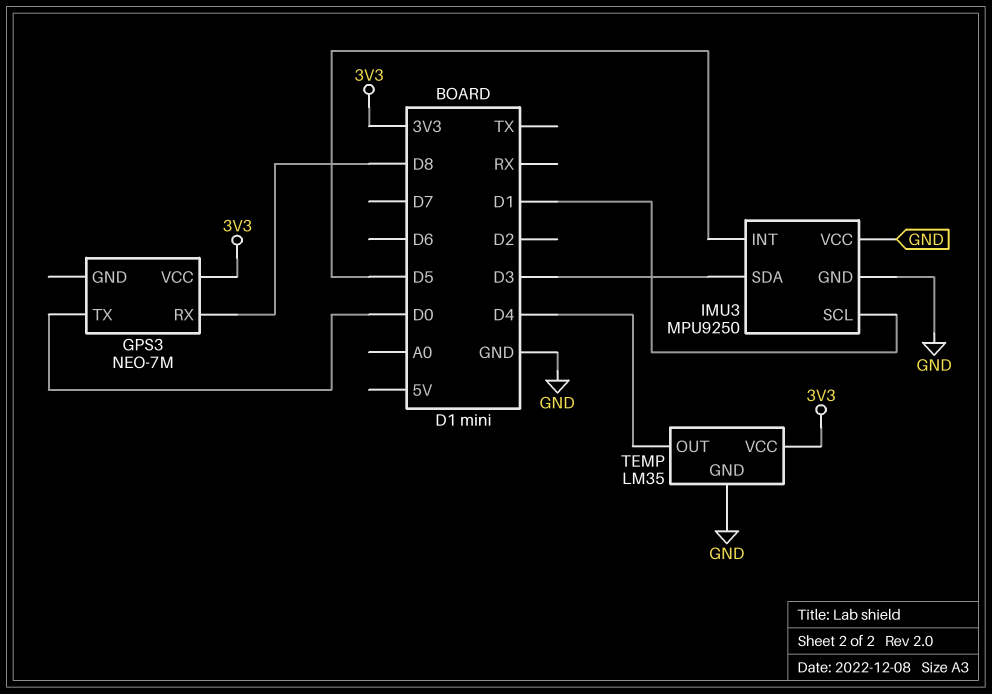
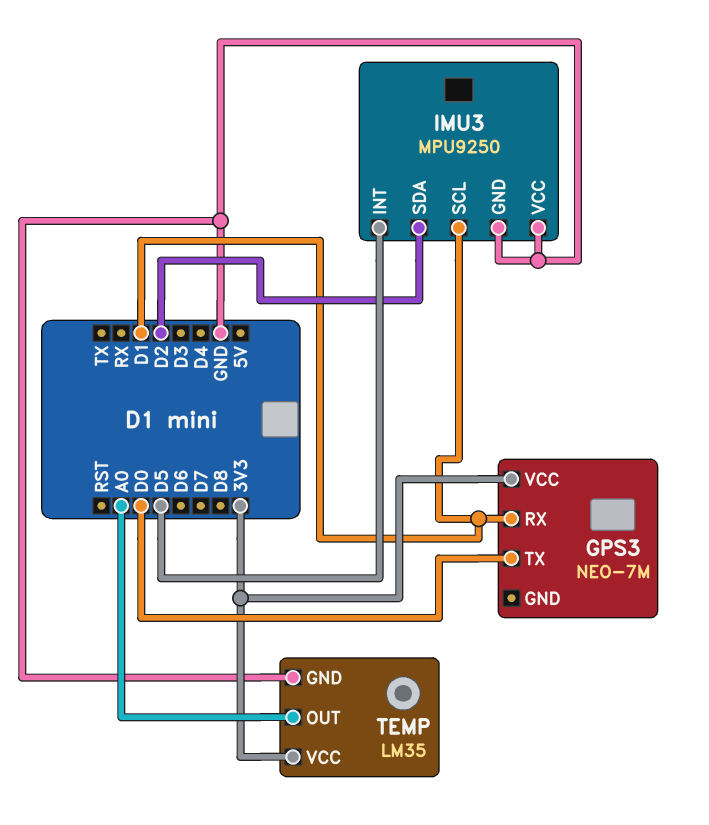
GPS3 pin RX: D8 -> D1
IMU3 pin SDA: D3 -> D2
TEMP pin OUT: D4 -> A0

